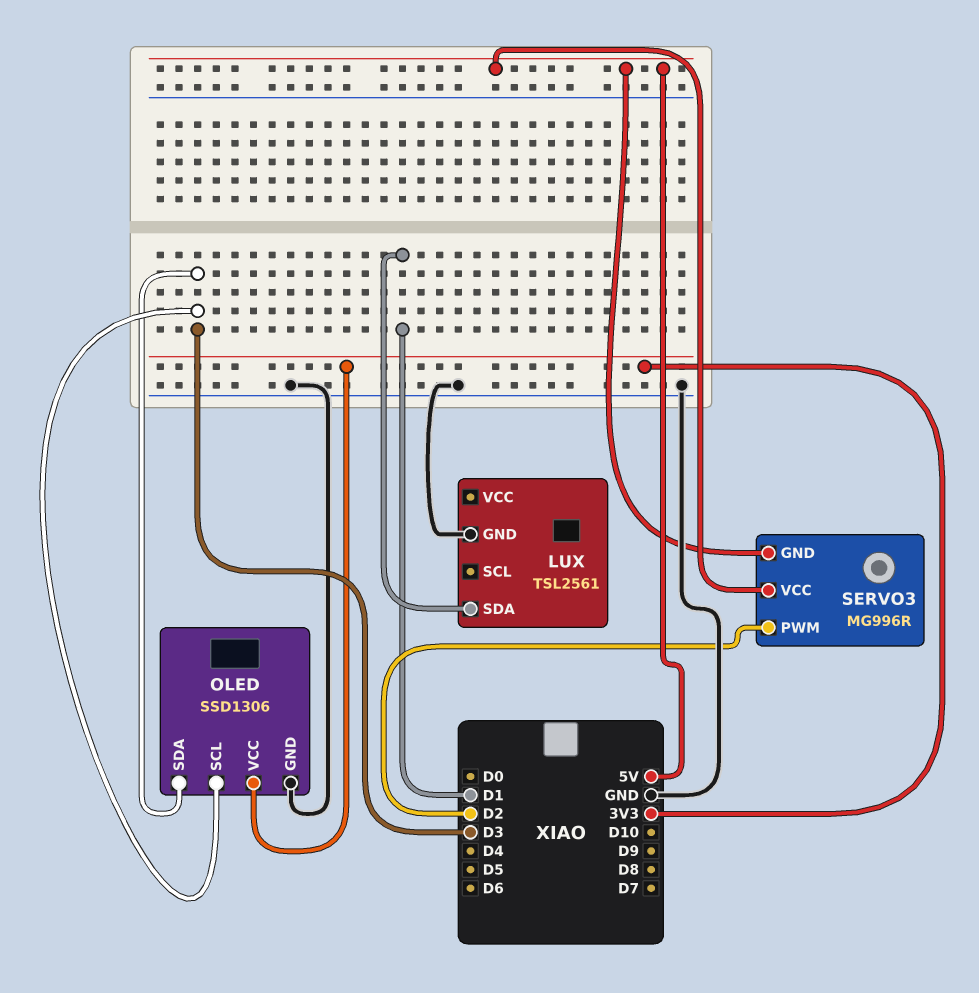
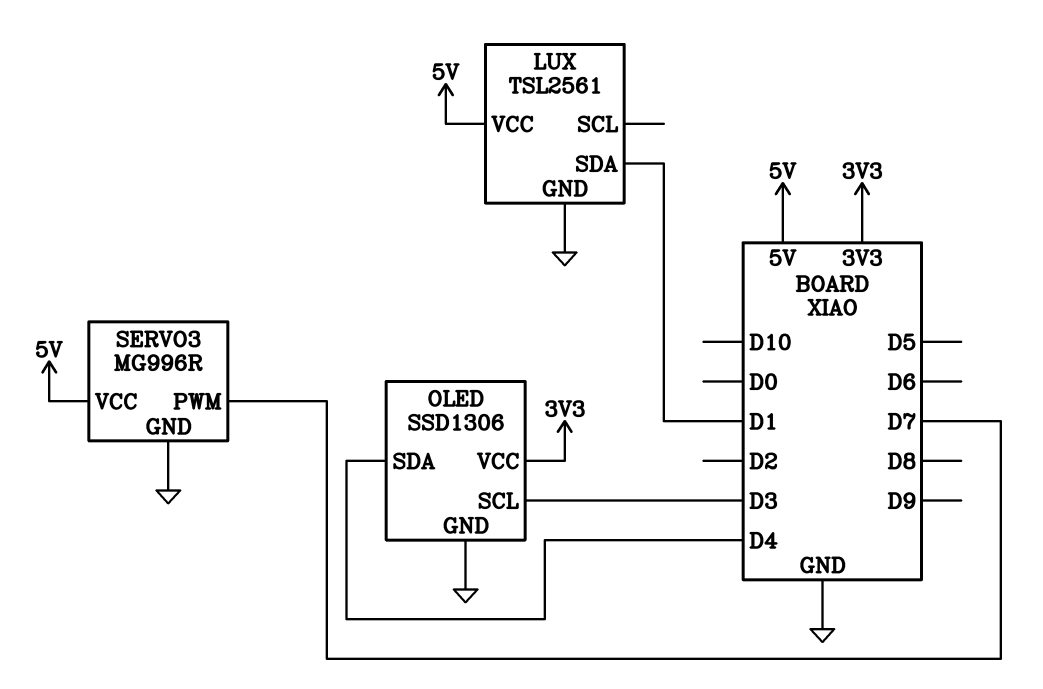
LUX pin VCC: none -> 5V
OLED pin SDA: D3 -> D4
SERVO3 pin GND: 5V -> GND
SERVO3 pin PWM: D2 -> D7

